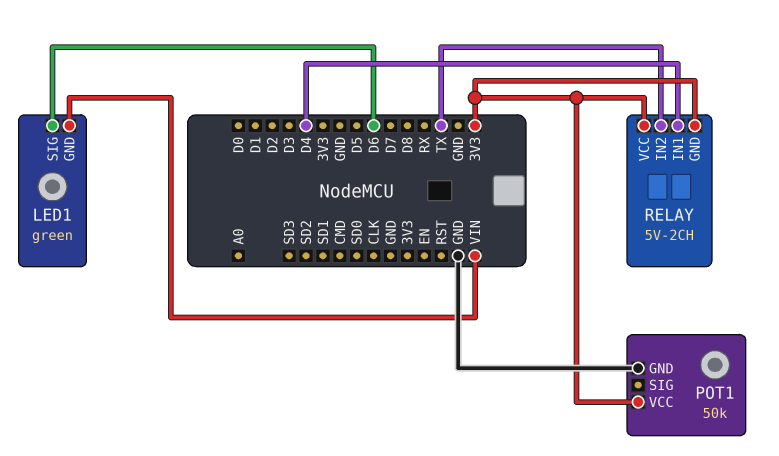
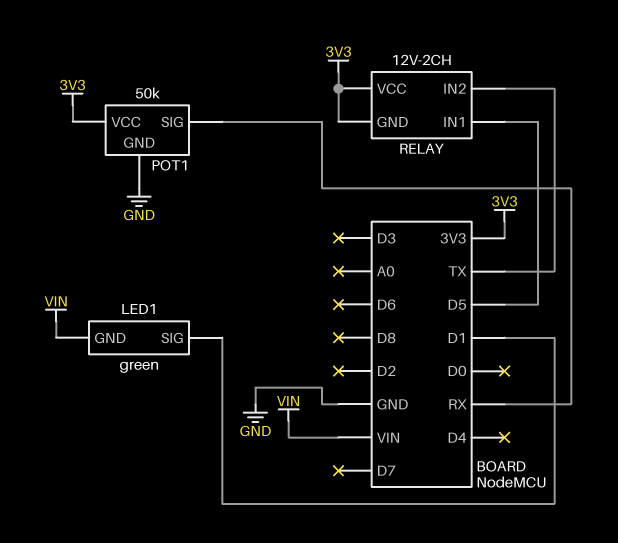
LED1 pin SIG: D6 -> D1
POT1 pin SIG: none -> RX
RELAY: 5V-2CH -> 12V-2CH
RELAY pin IN1: D4 -> D5

